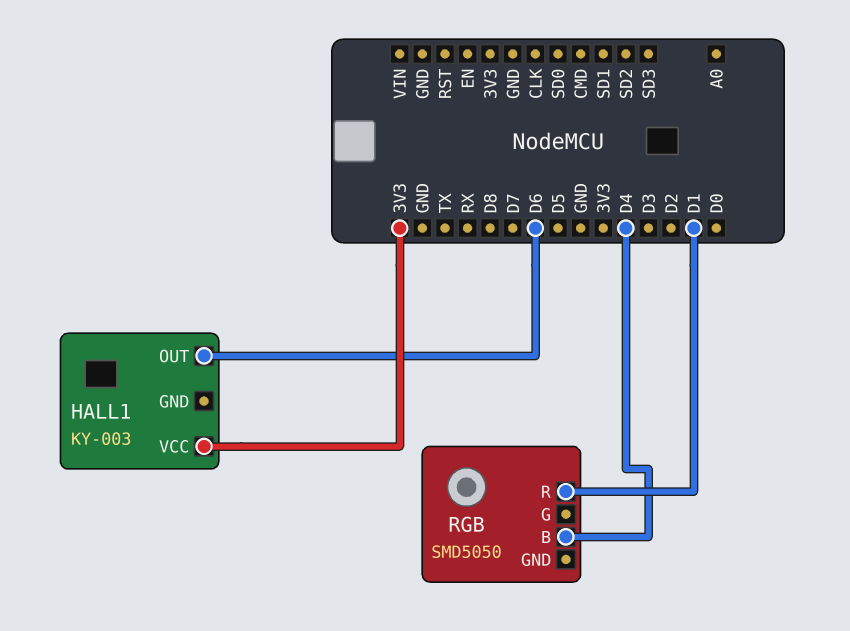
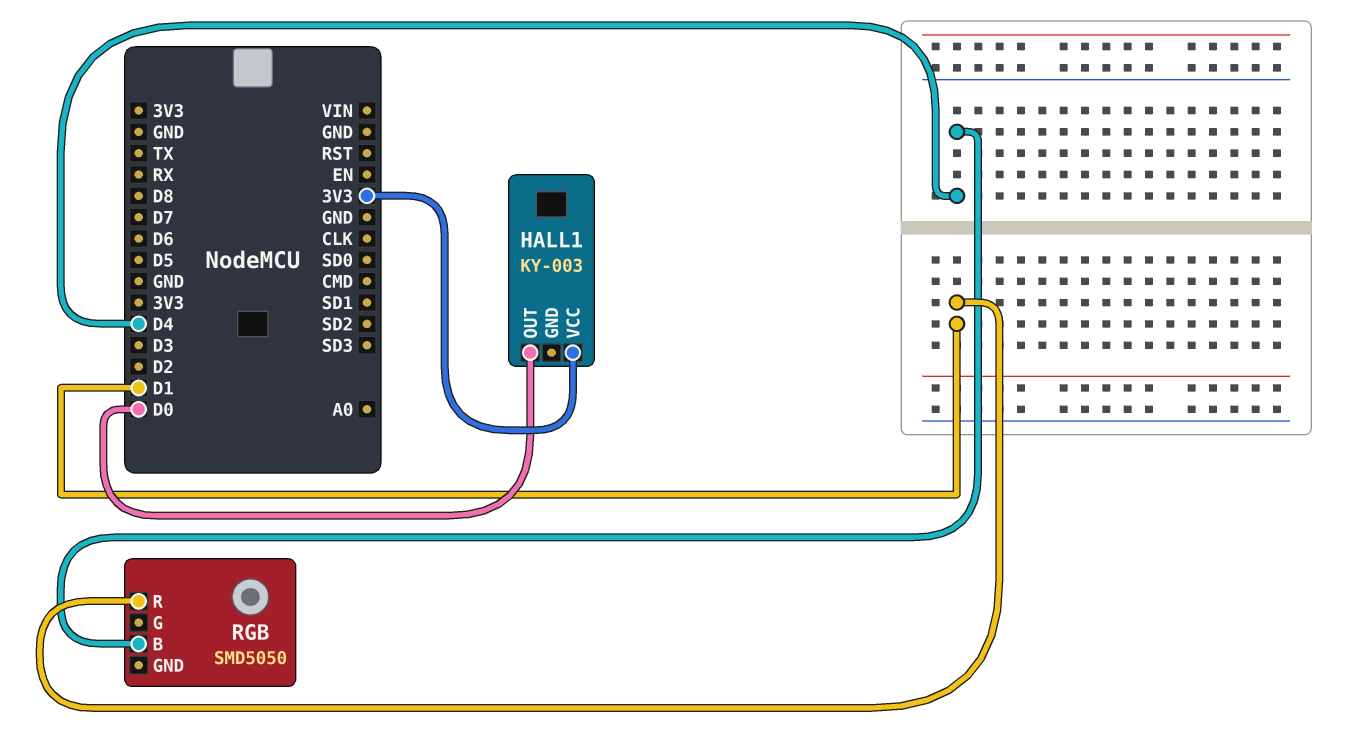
HALL1 pin OUT: D6 -> D0

